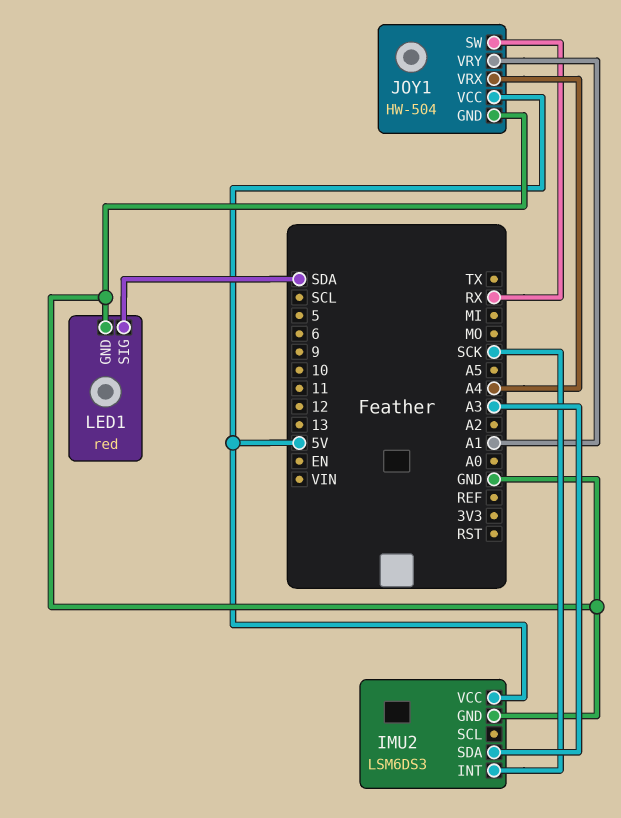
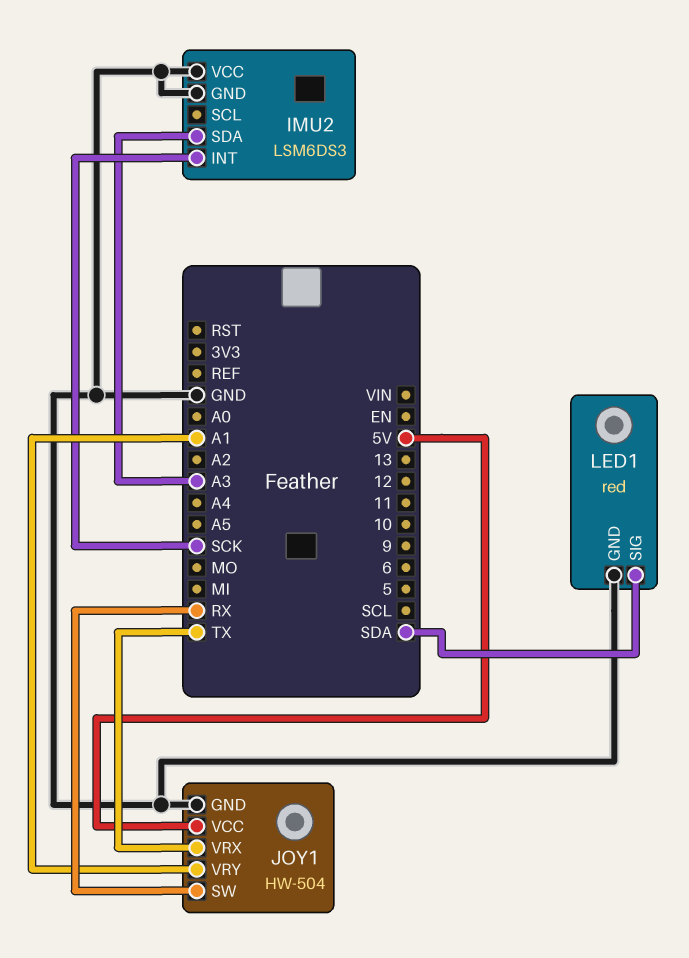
IMU2 pin VCC: 5V -> GND
JOY1 pin VRX: A4 -> TX

